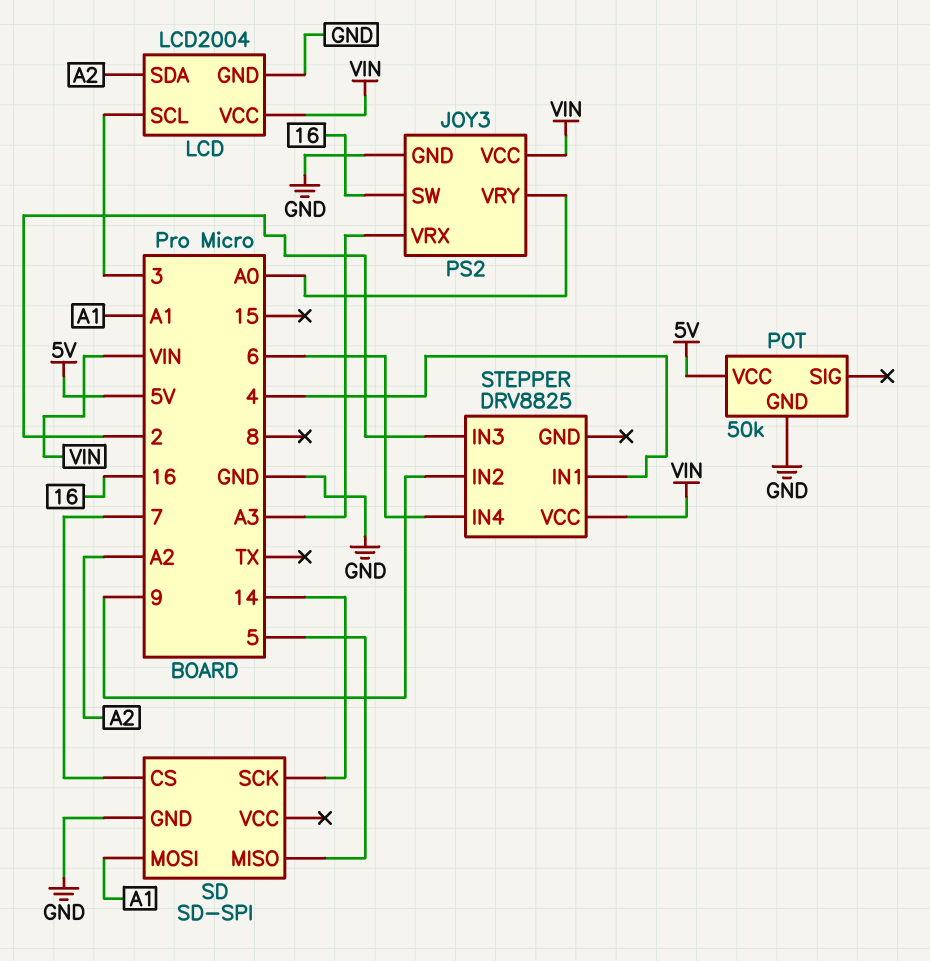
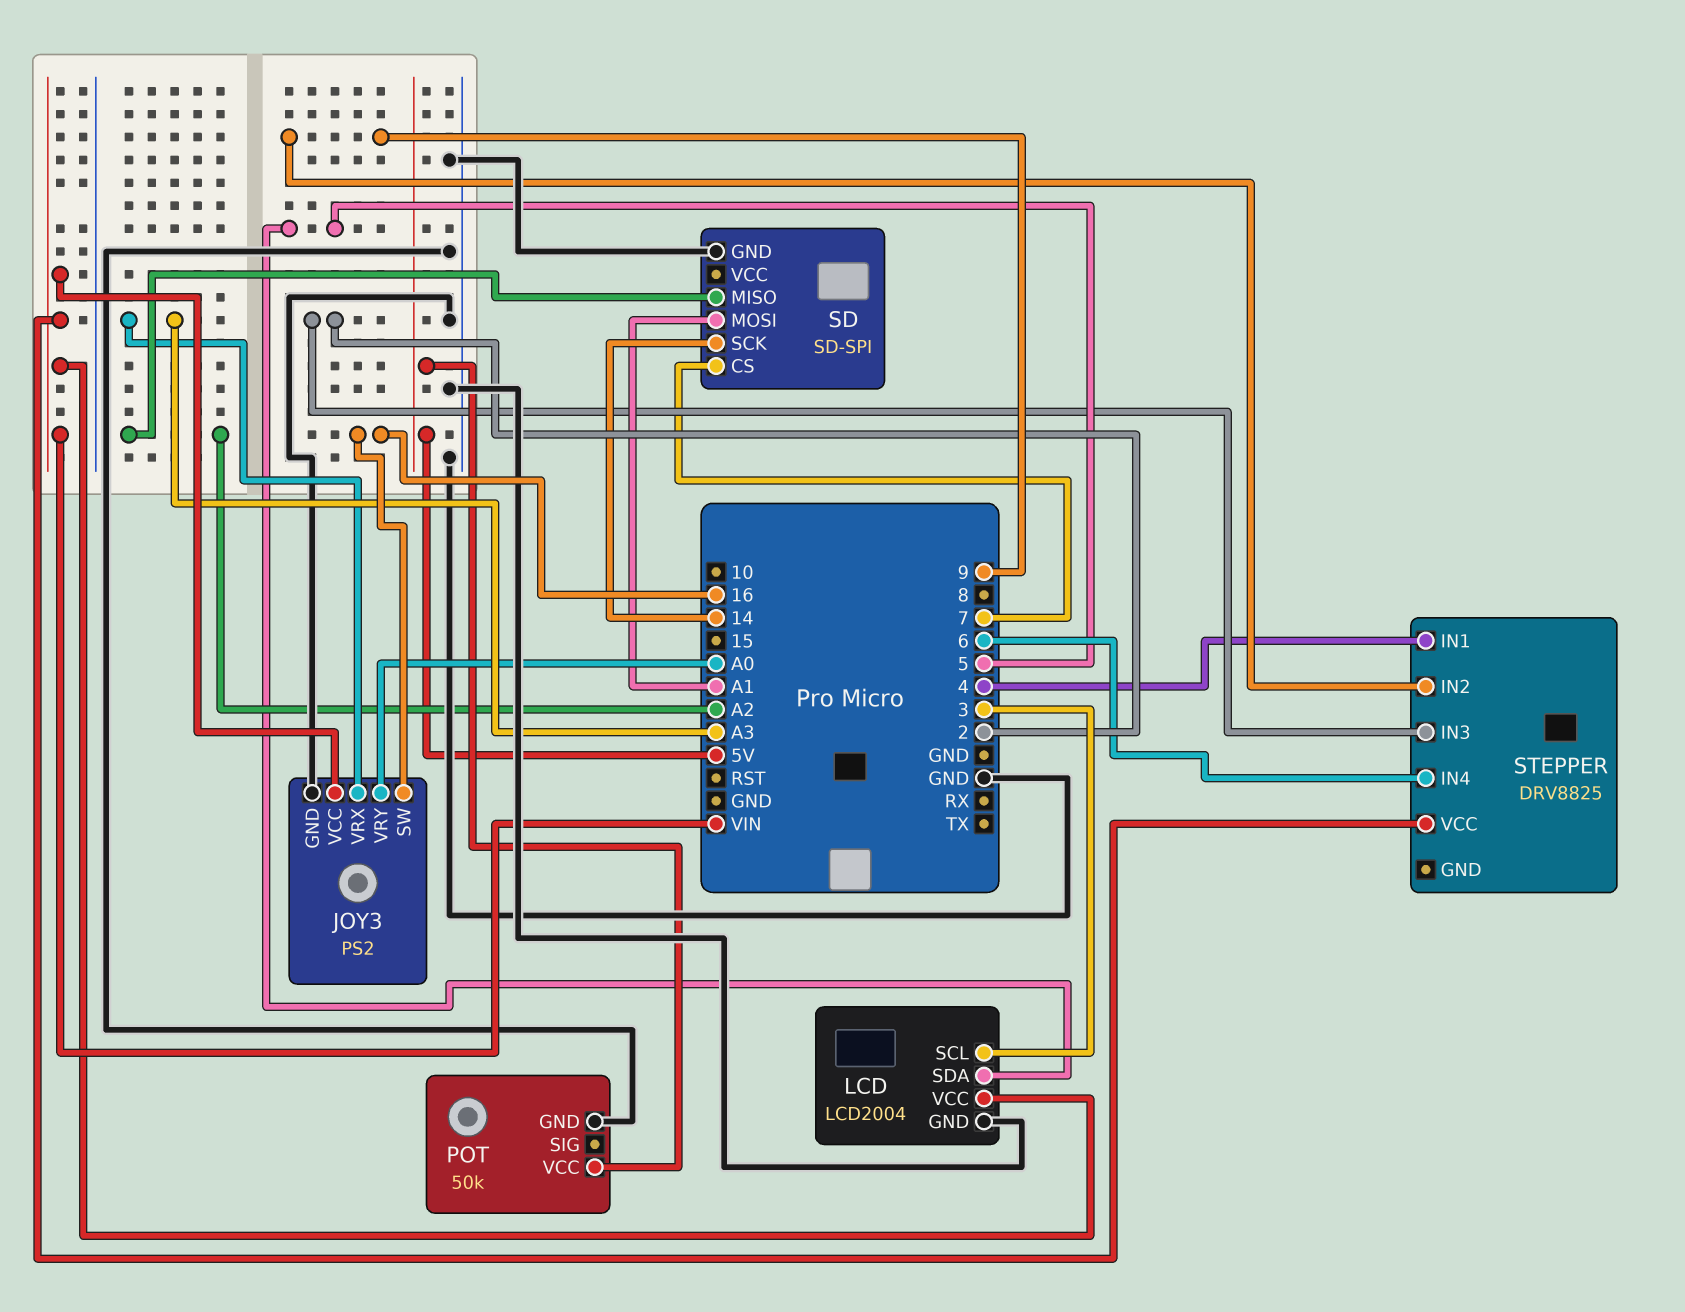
LCD pin SDA: A2 -> 5
SD pin MISO: 5 -> A2

